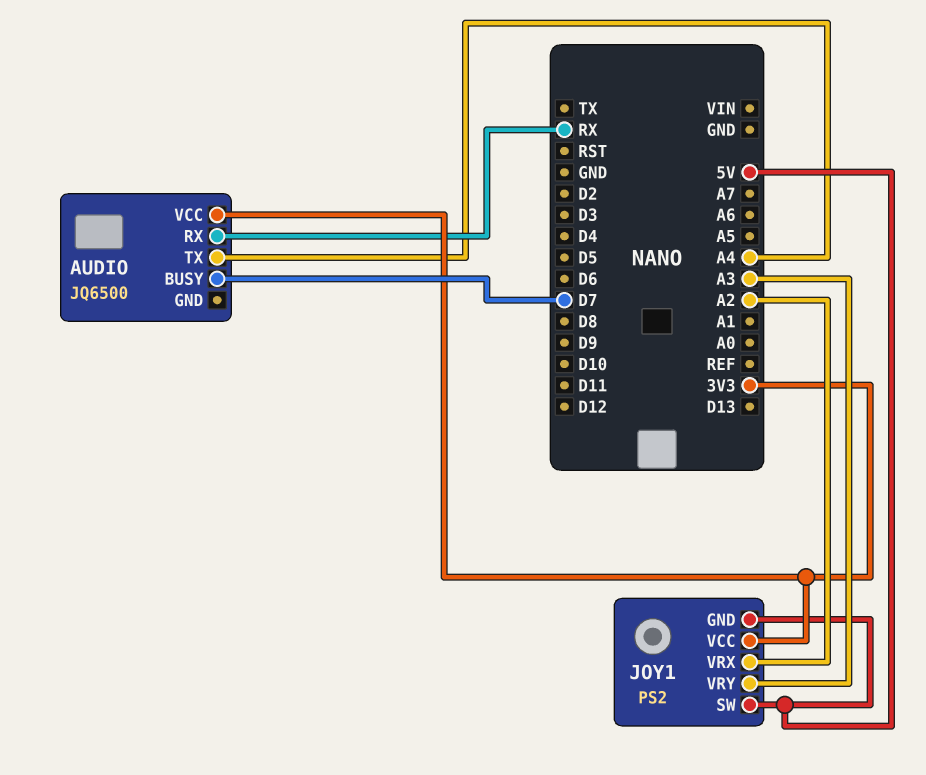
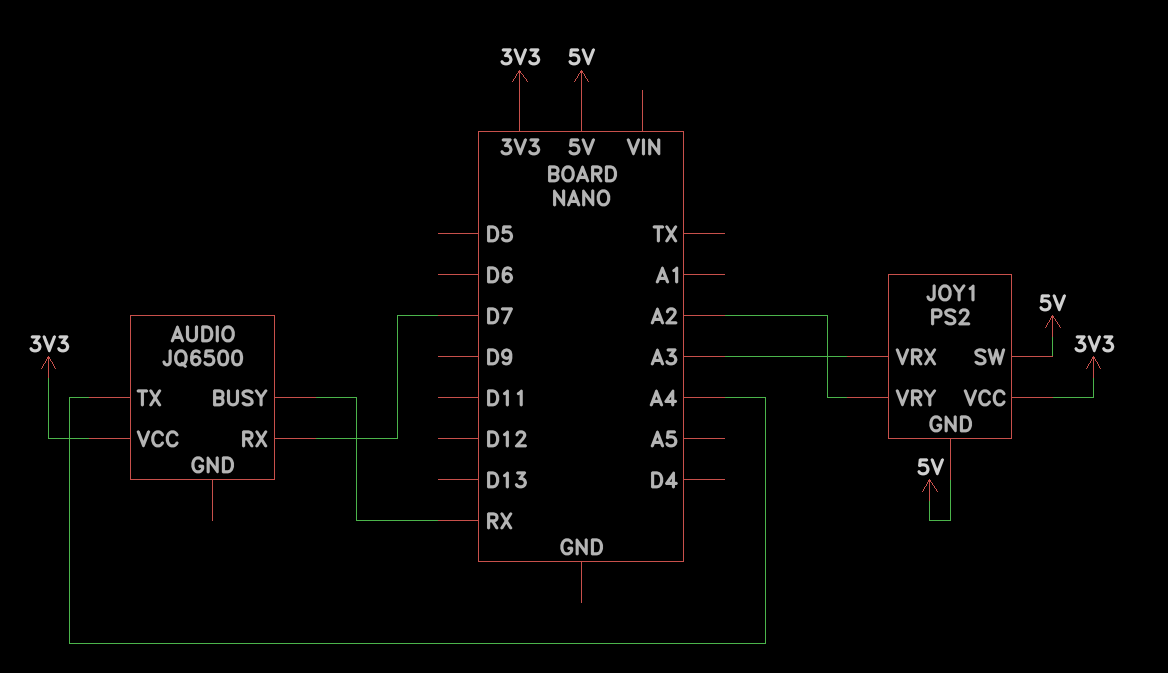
AUDIO pin BUSY: D7 -> RX
AUDIO pin RX: RX -> D7
JOY1 pin VRX: A2 -> A3
JOY1 pin VRY: A3 -> A2

